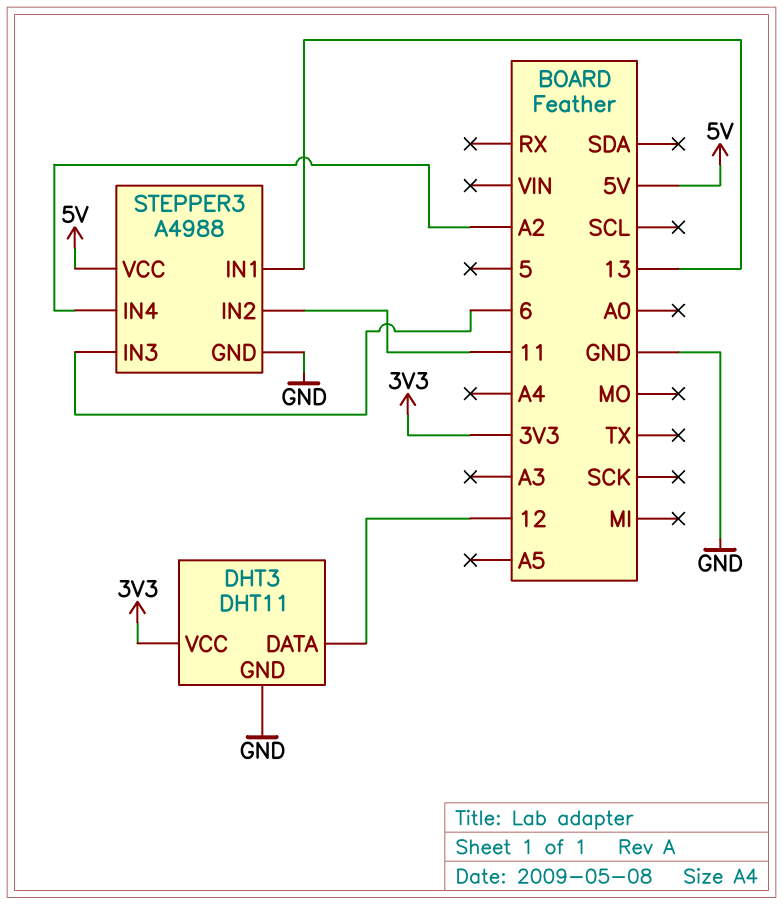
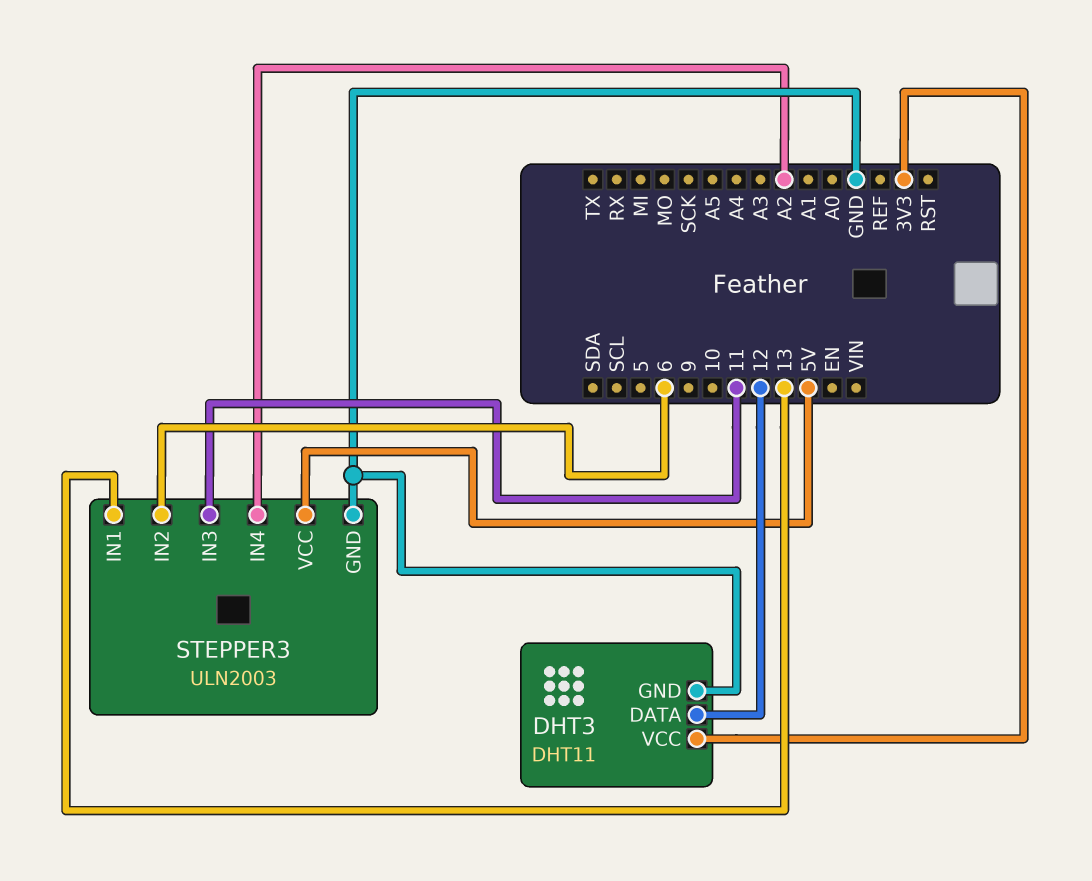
STEPPER3: A4988 -> ULN2003
STEPPER3 pin IN2: 11 -> 6
STEPPER3 pin IN3: 6 -> 11

